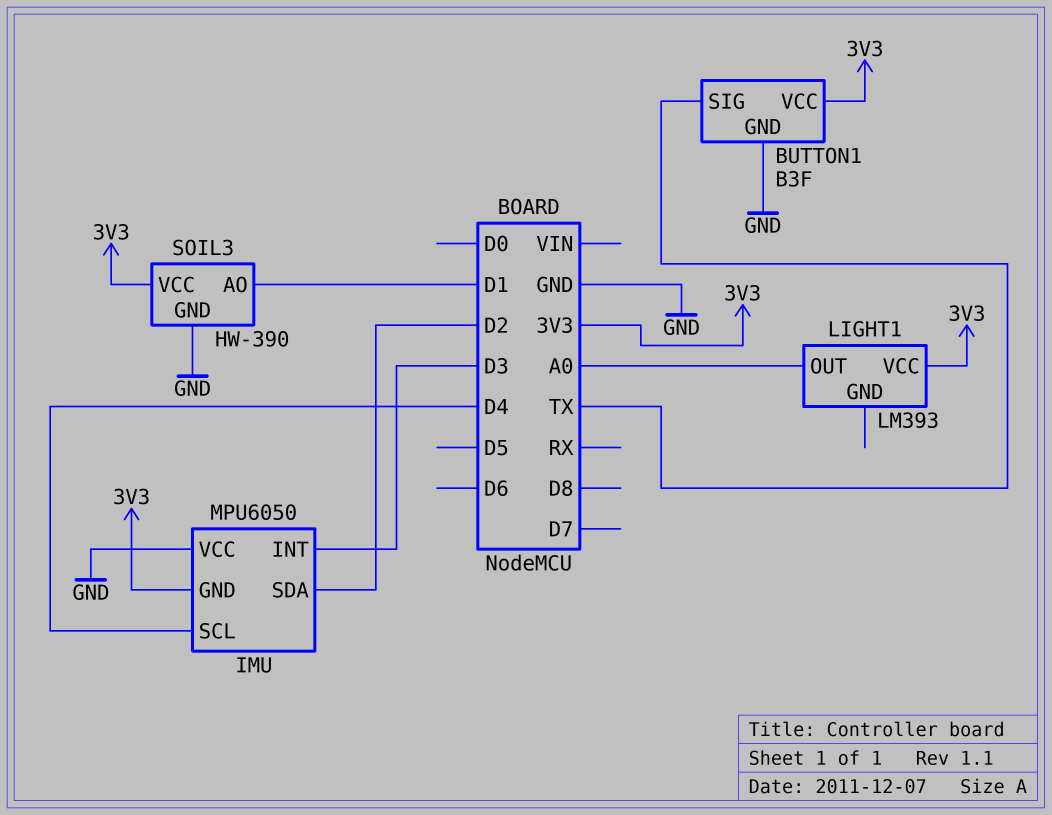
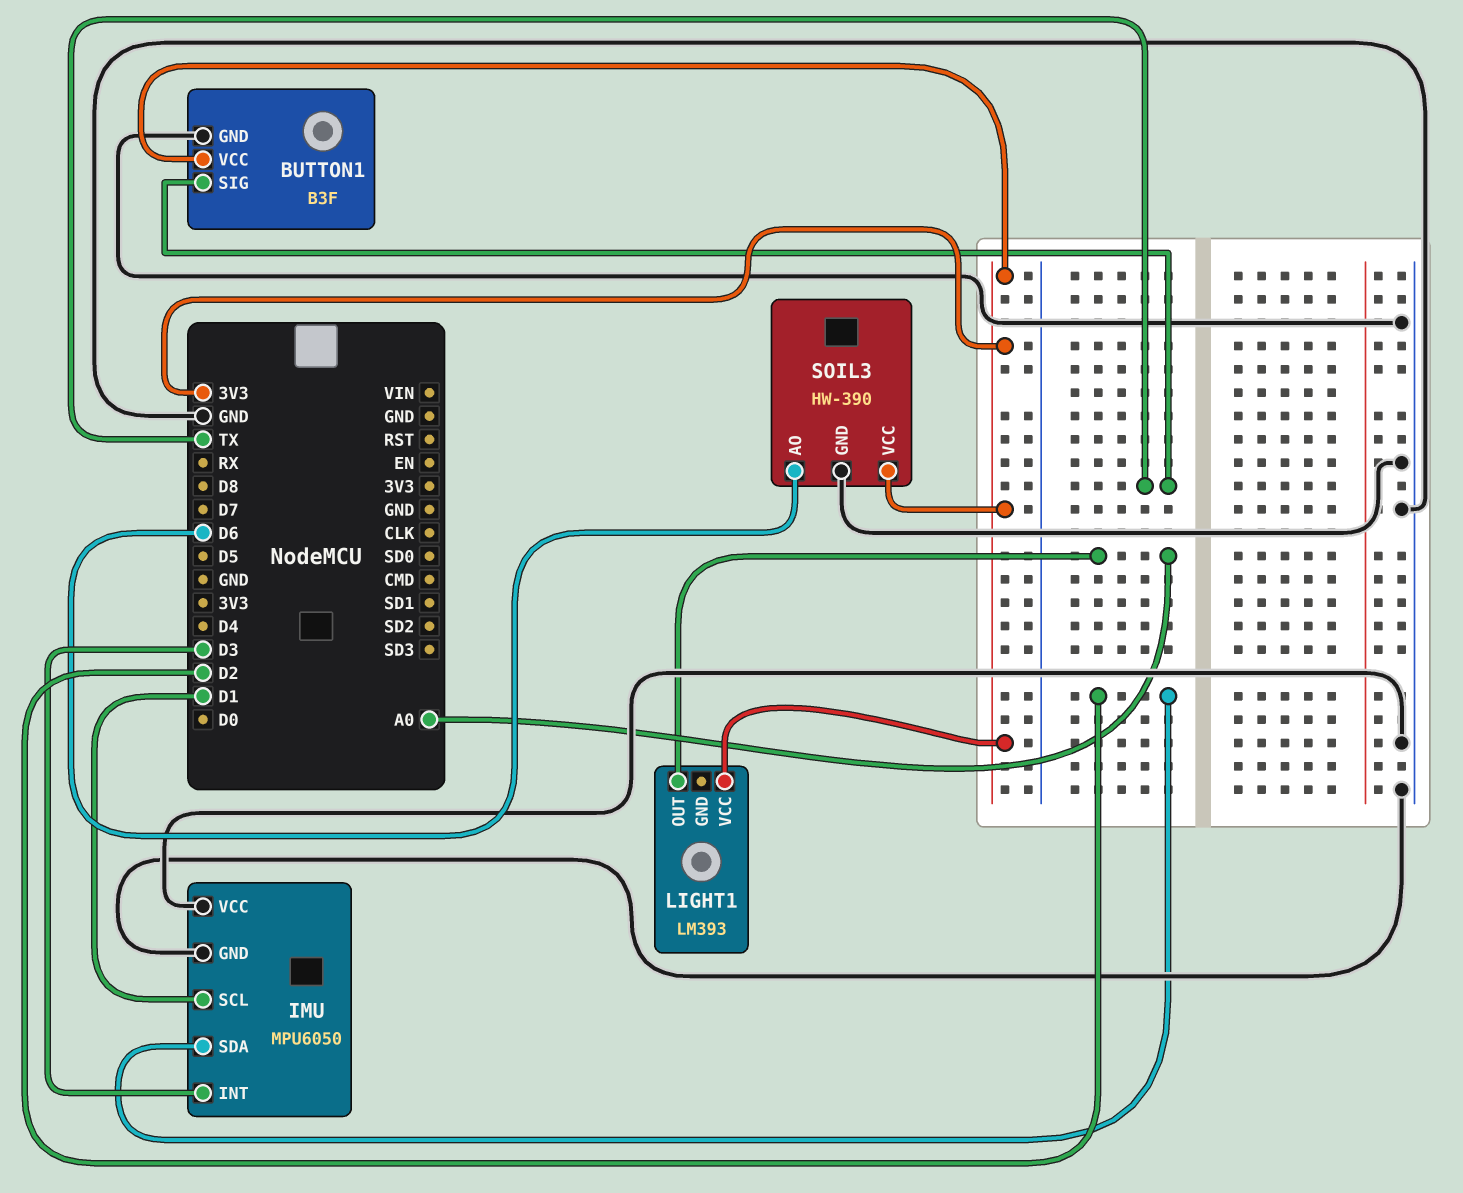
IMU pin GND: 3V3 -> GND
IMU pin SCL: D4 -> D1
SOIL3 pin AO: D1 -> D6

